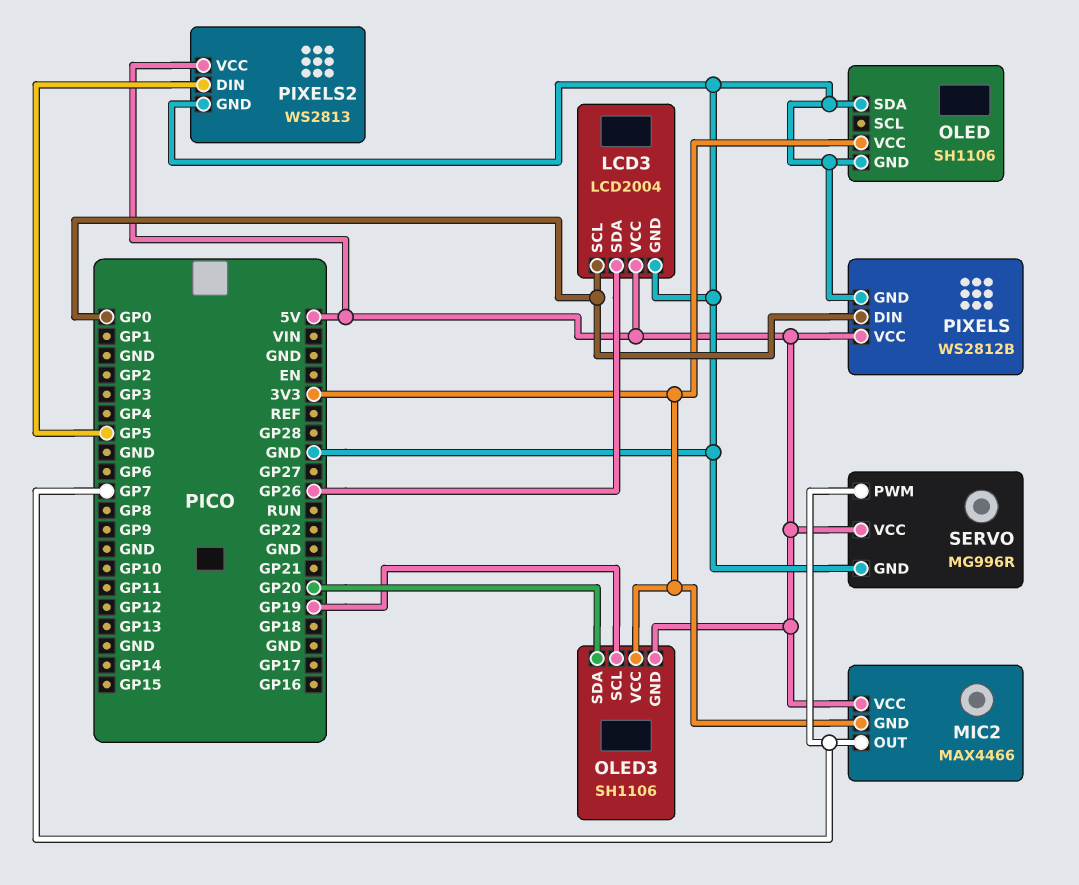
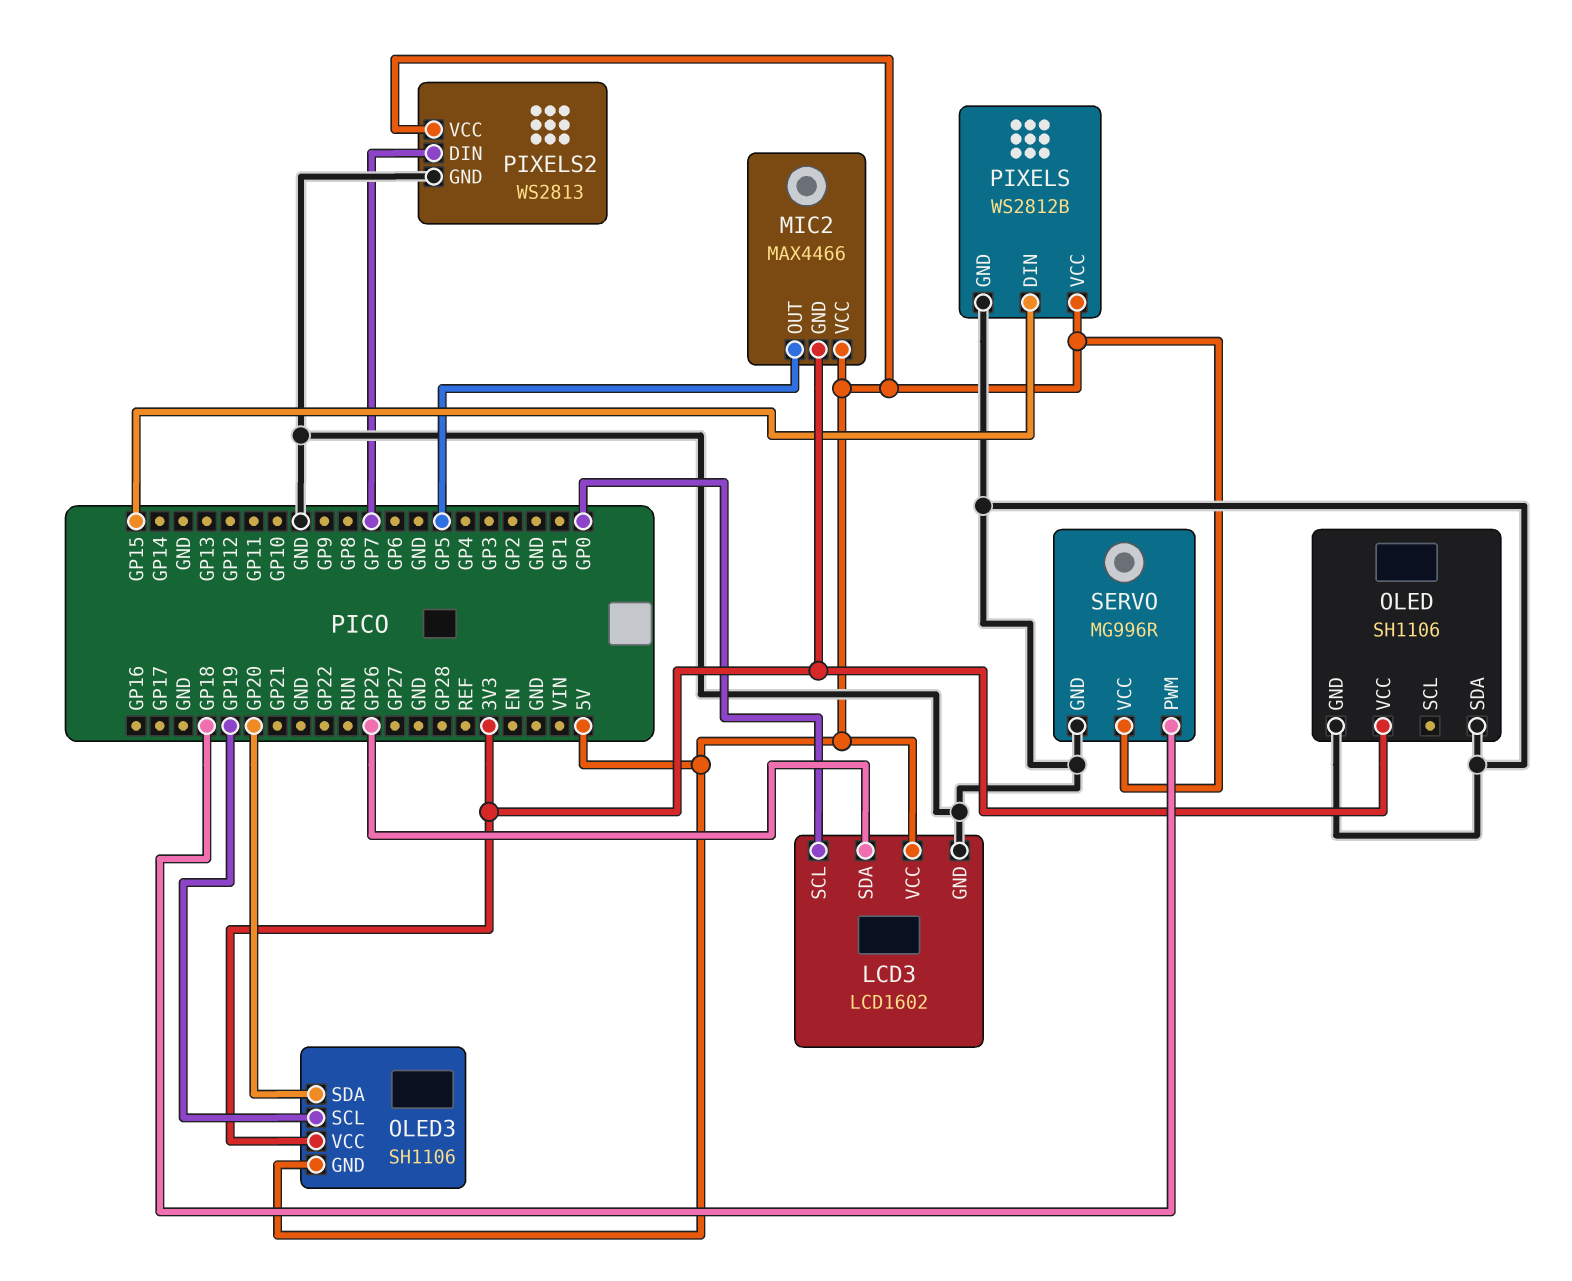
LCD3: LCD2004 -> LCD1602
MIC2 pin OUT: GP7 -> GP5
PIXELS pin DIN: GP0 -> GP15
PIXELS2 pin DIN: GP5 -> GP7
SERVO pin PWM: GP7 -> GP18

